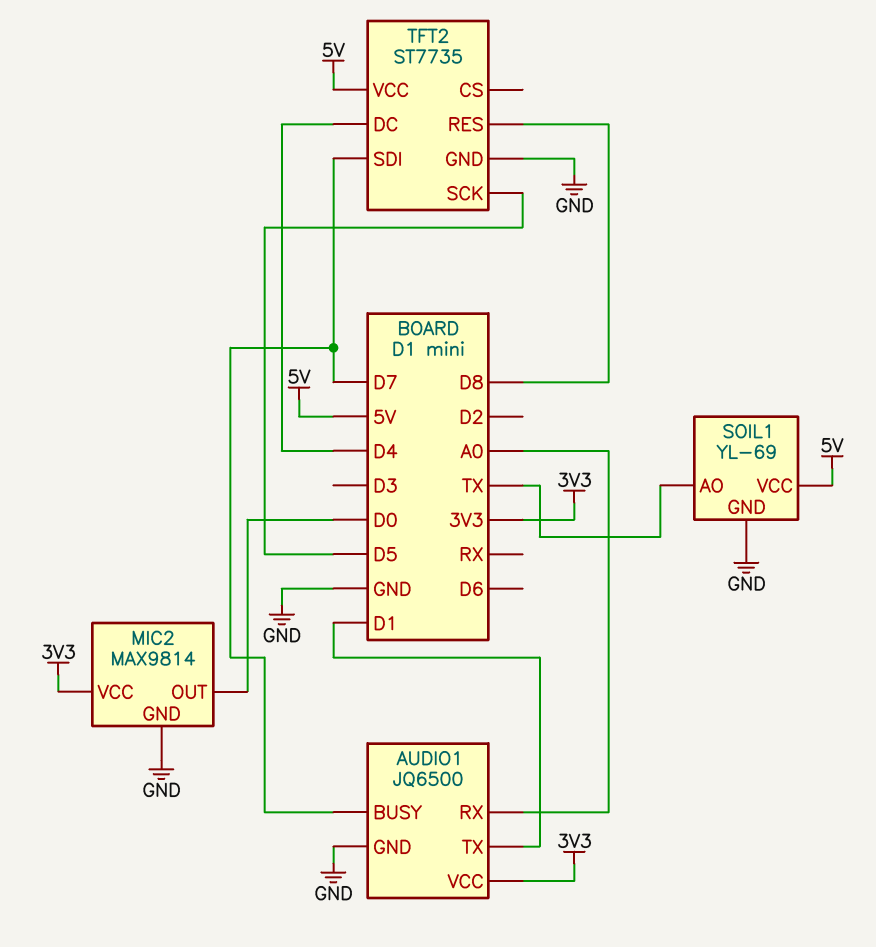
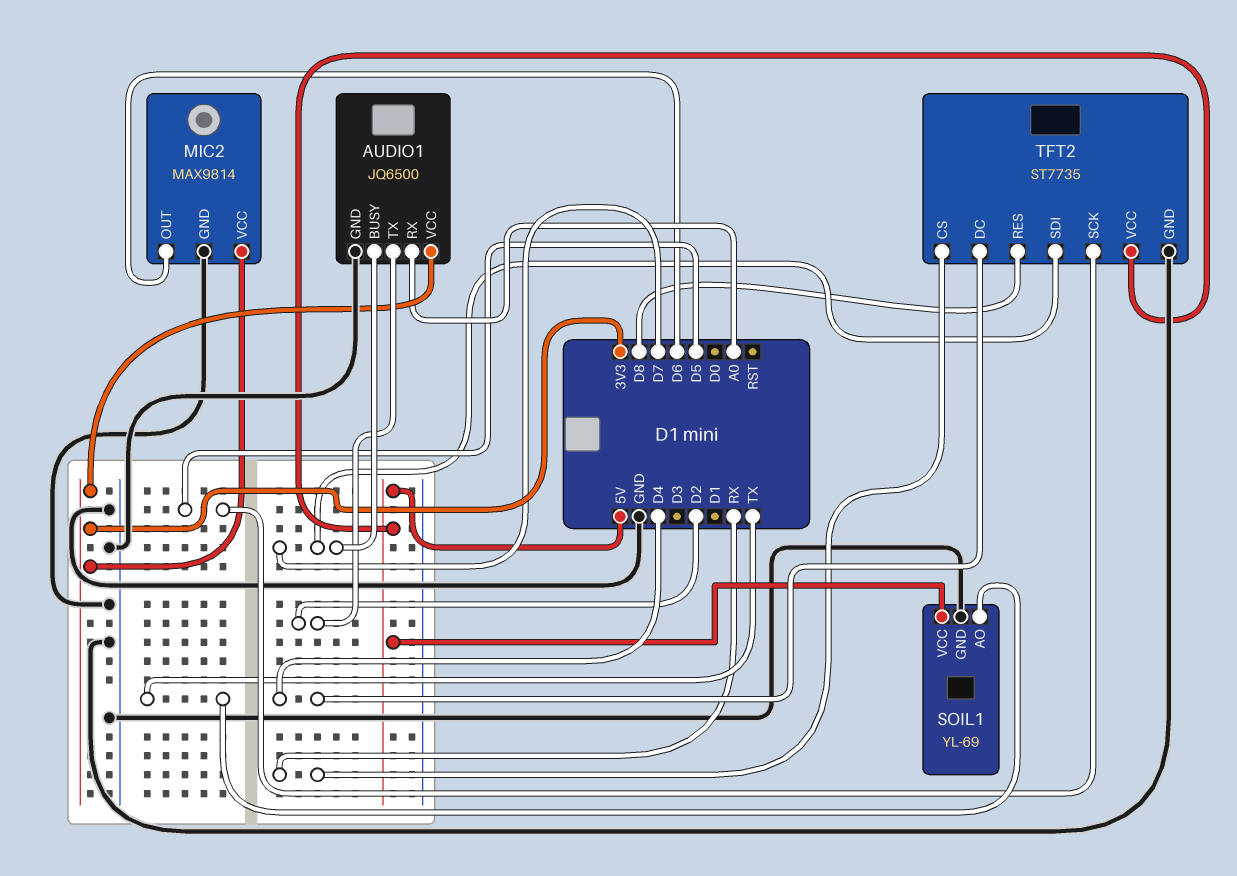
AUDIO1 pin TX: D1 -> D2
MIC2 pin OUT: D0 -> D6
TFT2 pin CS: none -> RX

